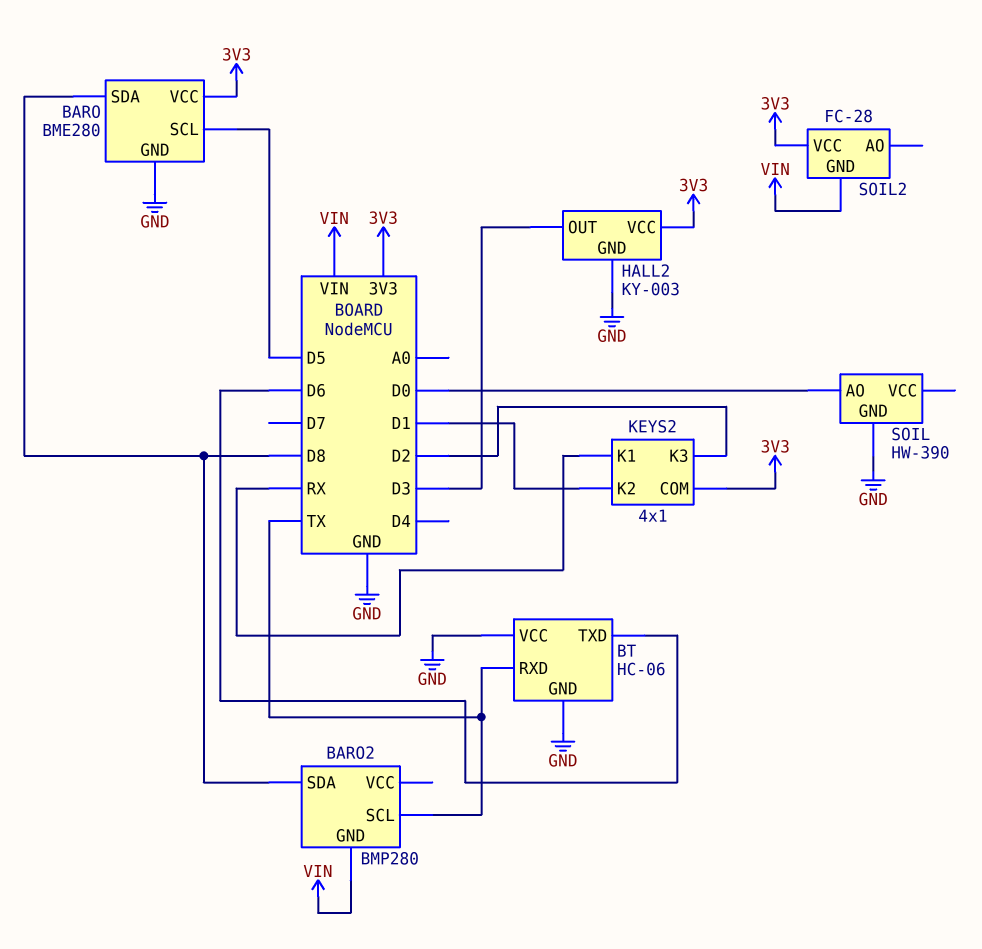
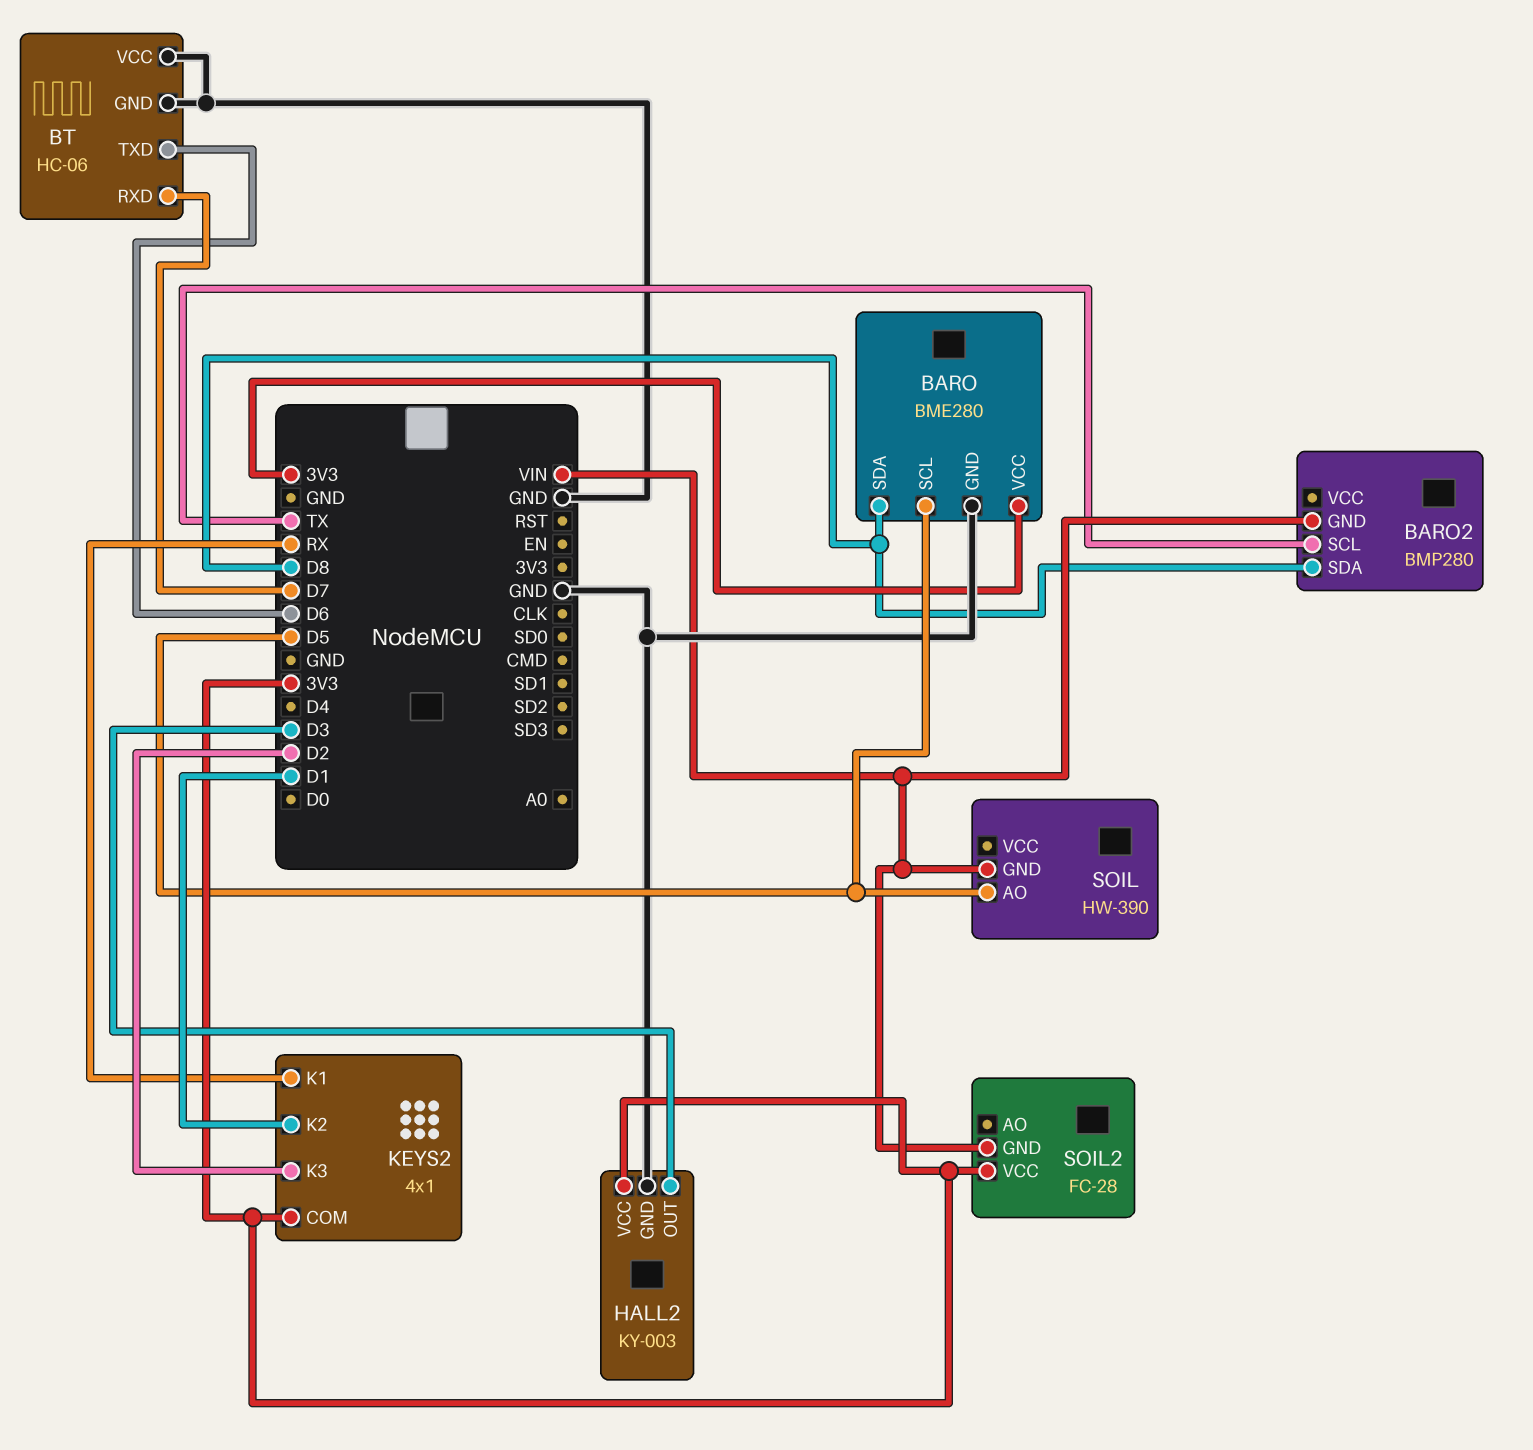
BT pin RXD: TX -> D7
SOIL pin AO: D0 -> D5
SOIL pin GND: GND -> VIN

